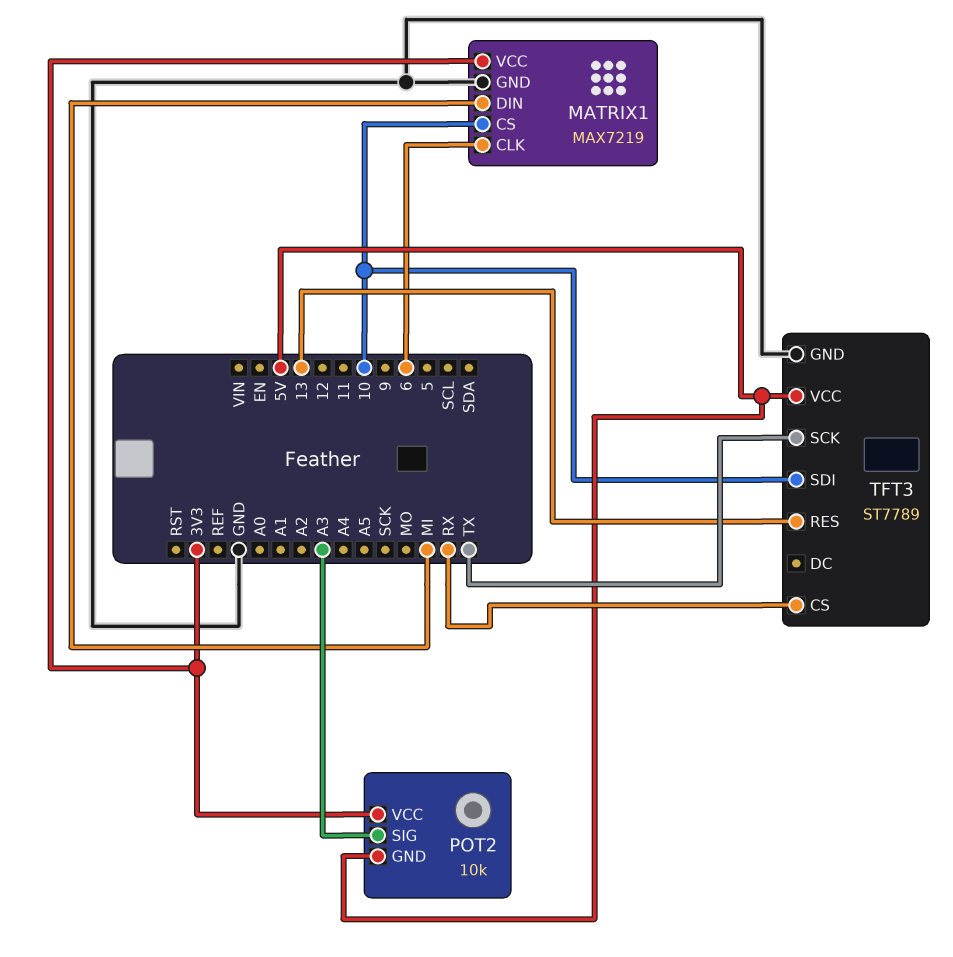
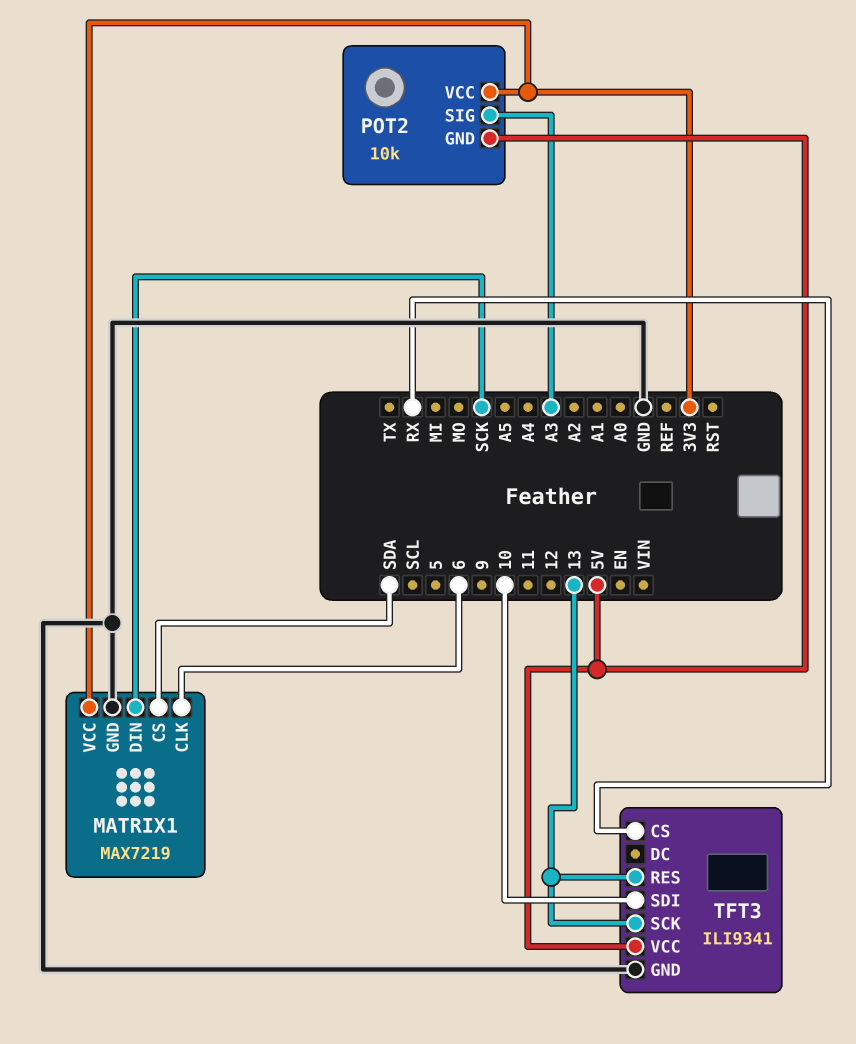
MATRIX1 pin CS: 10 -> SDA
MATRIX1 pin DIN: MI -> SCK
TFT3: ST7789 -> ILI9341
TFT3 pin SCK: TX -> 13

